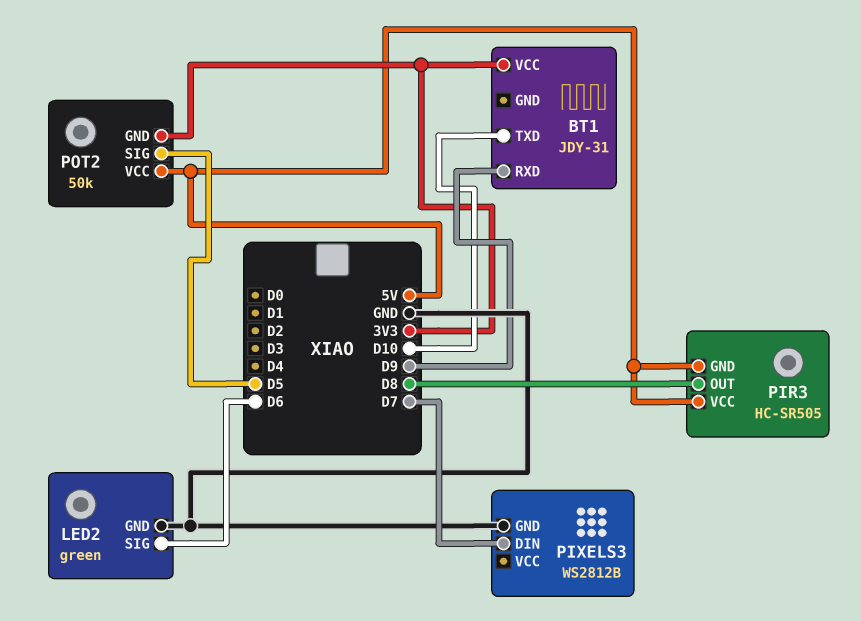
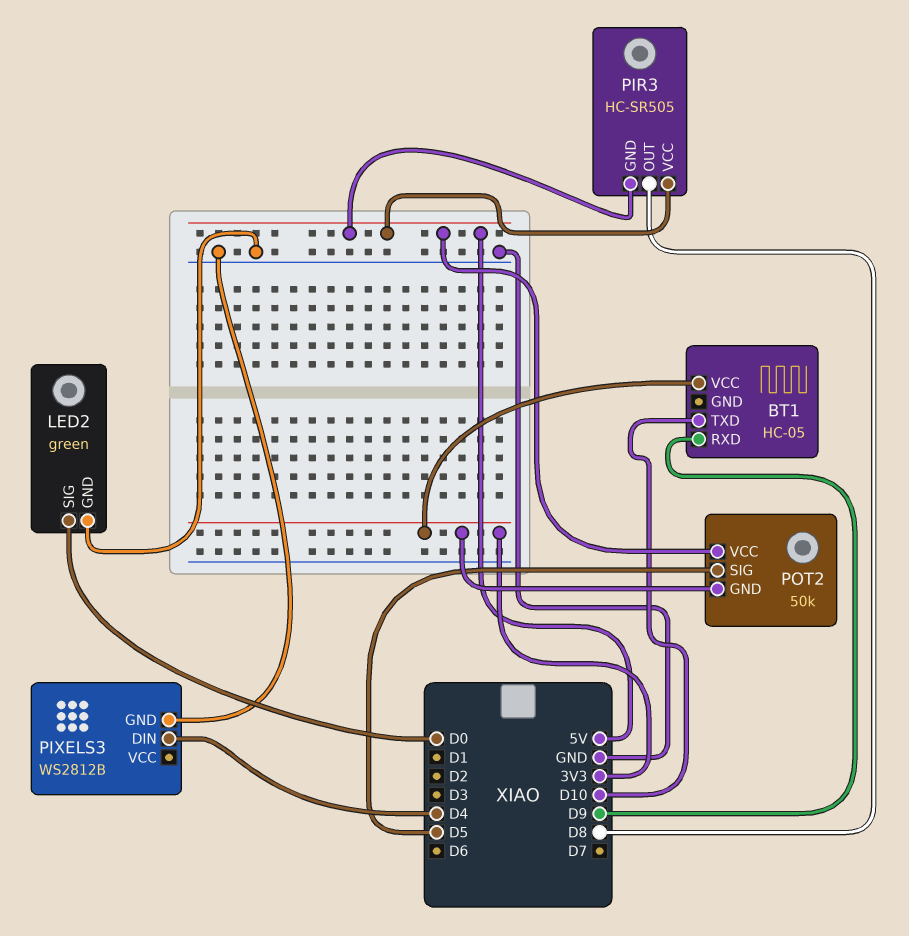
BT1: JDY-31 -> HC-05
LED2 pin SIG: D6 -> D0
PIXELS3 pin DIN: D7 -> D4

